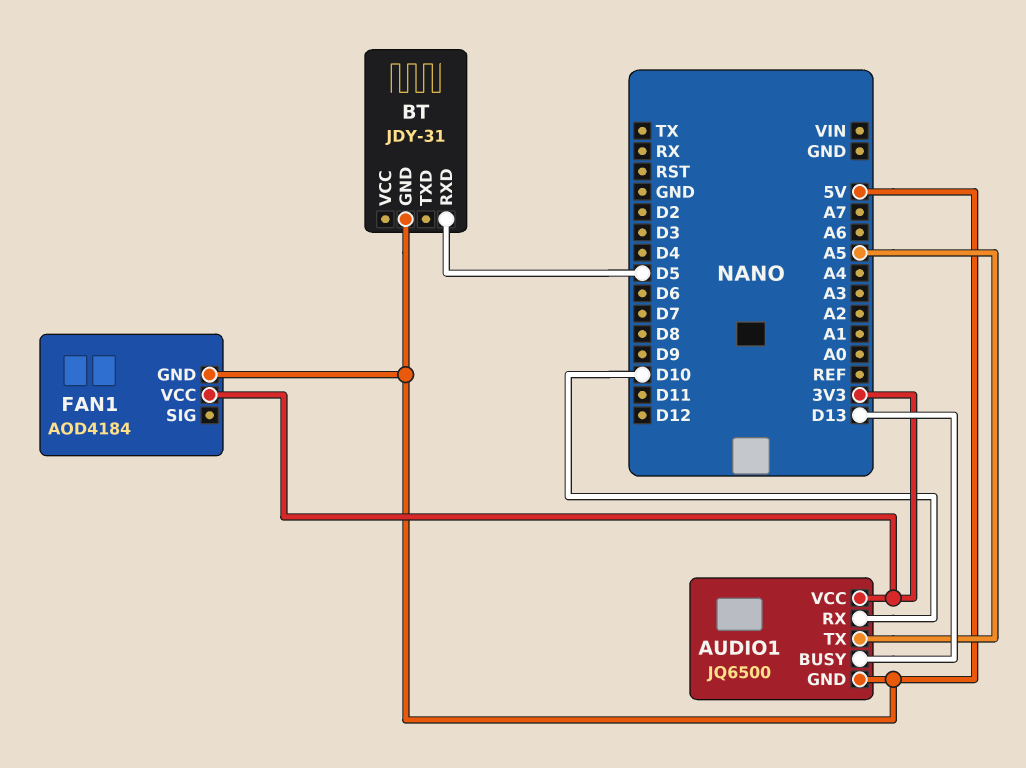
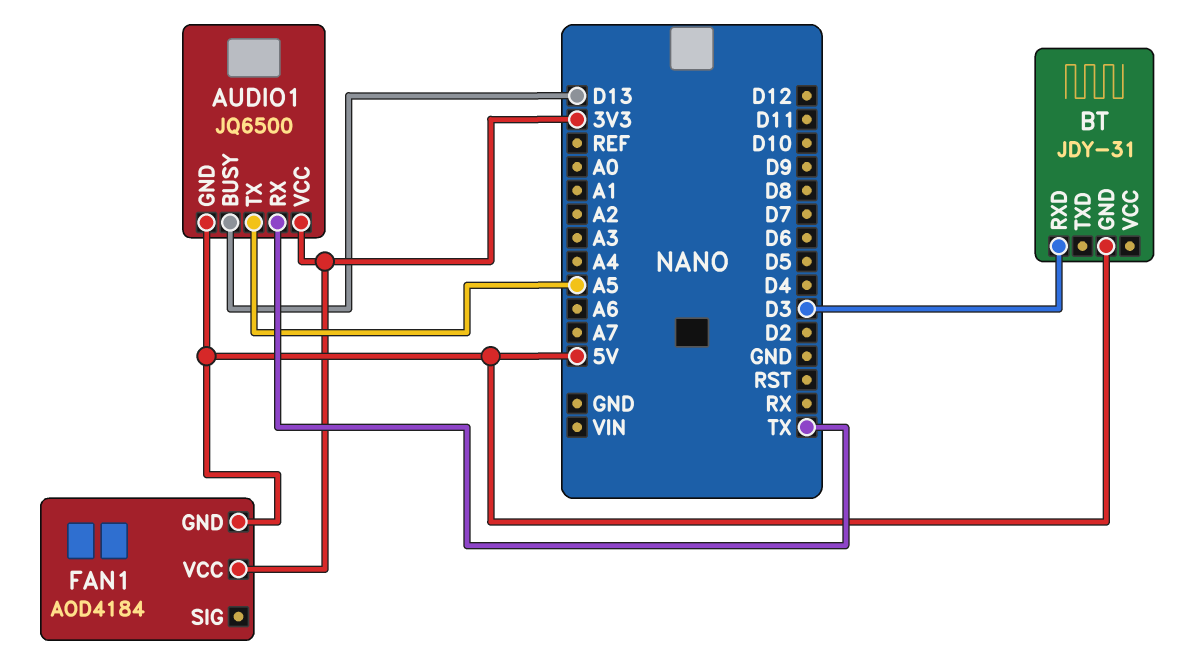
AUDIO1 pin RX: D10 -> TX
BT pin RXD: D5 -> D3

